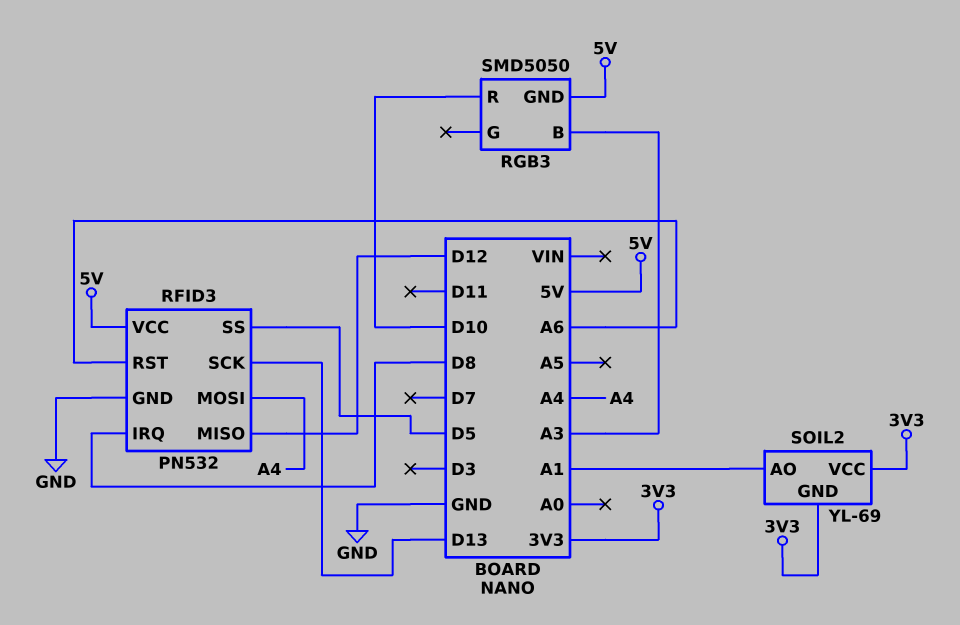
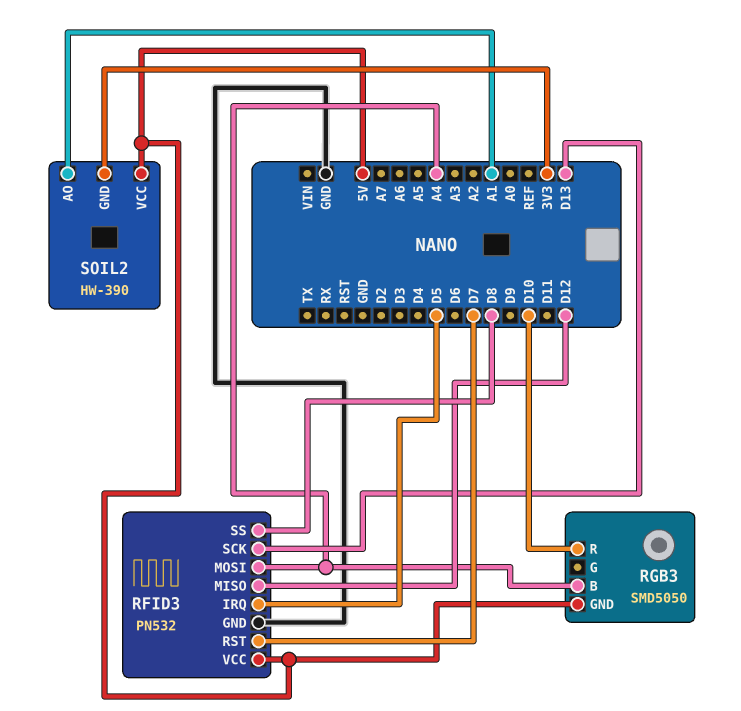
RFID3 pin IRQ: D8 -> D5
RFID3 pin RST: A6 -> D7
RFID3 pin SS: D5 -> D8
RGB3 pin B: A3 -> A4
SOIL2: YL-69 -> HW-390
SOIL2 pin VCC: 3V3 -> 5V

